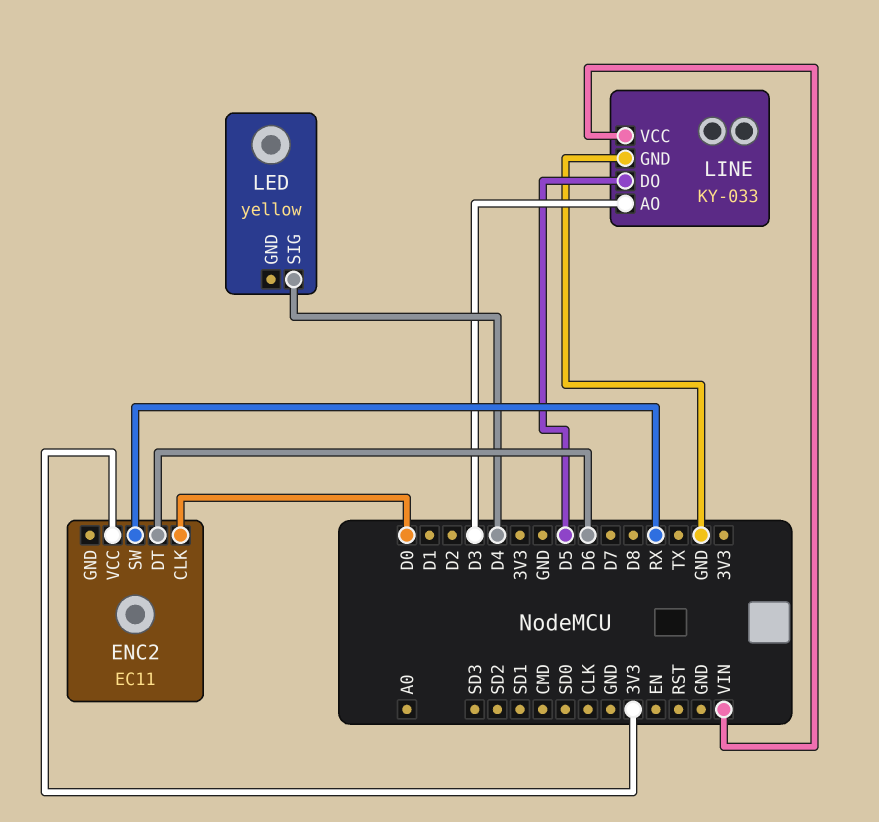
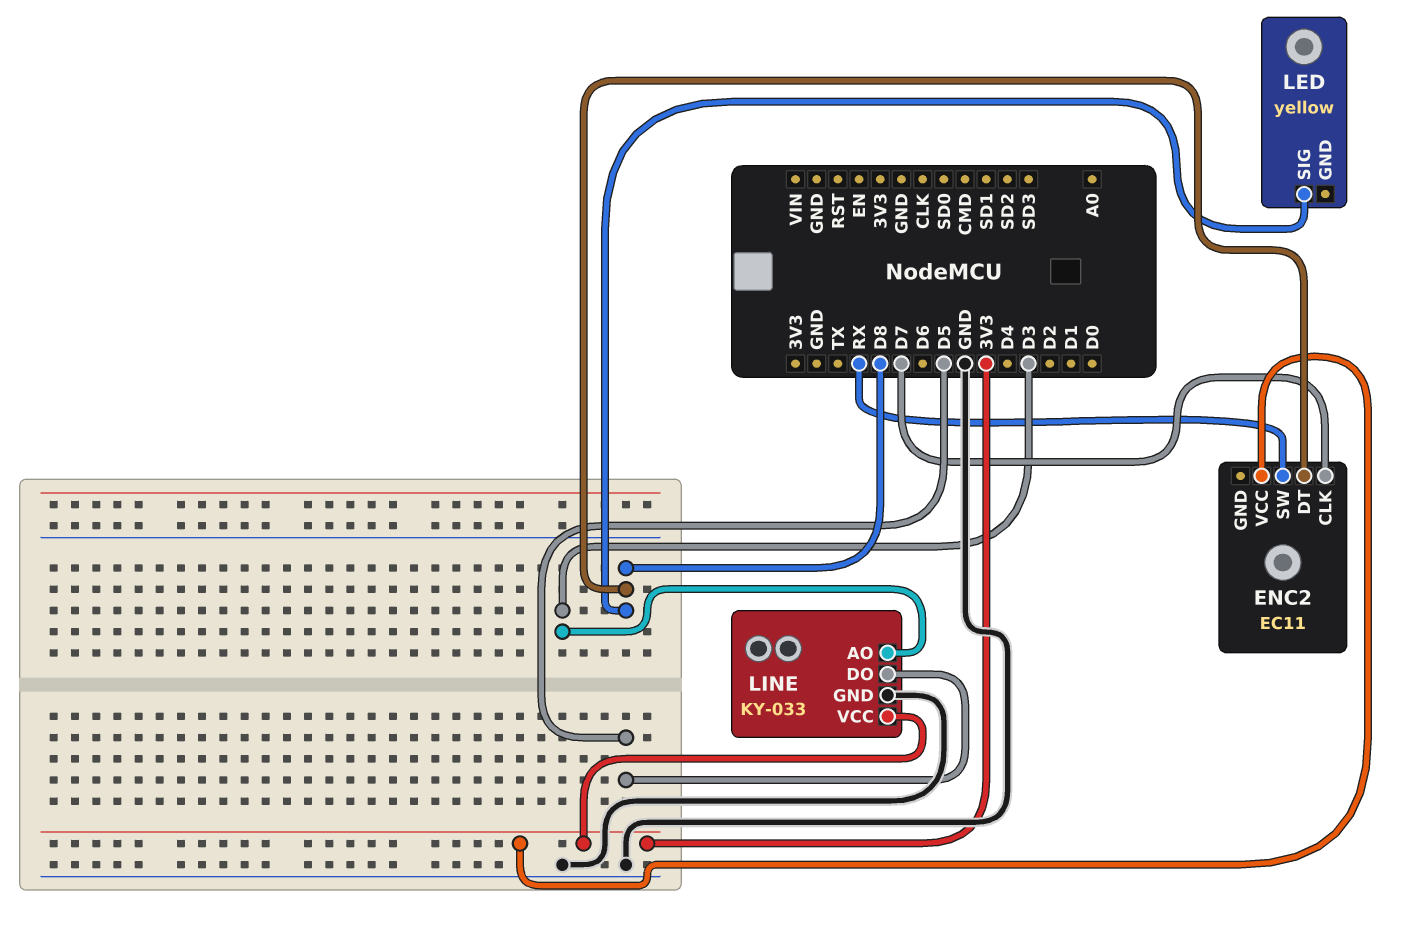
ENC2 pin CLK: D0 -> D7
ENC2 pin DT: D6 -> D8
LED pin SIG: D4 -> D8
LINE pin VCC: VIN -> 3V3

